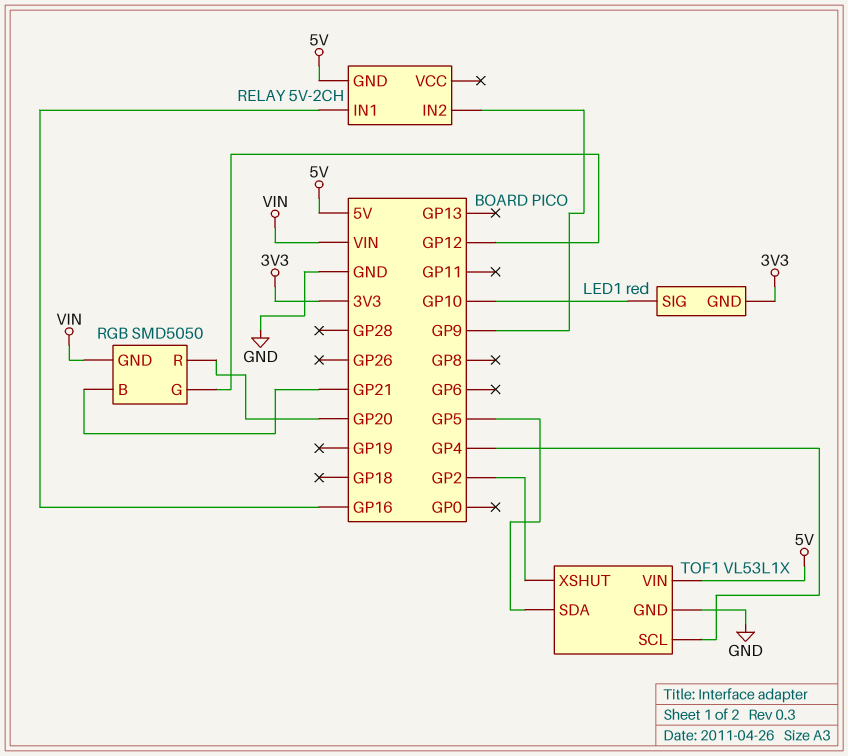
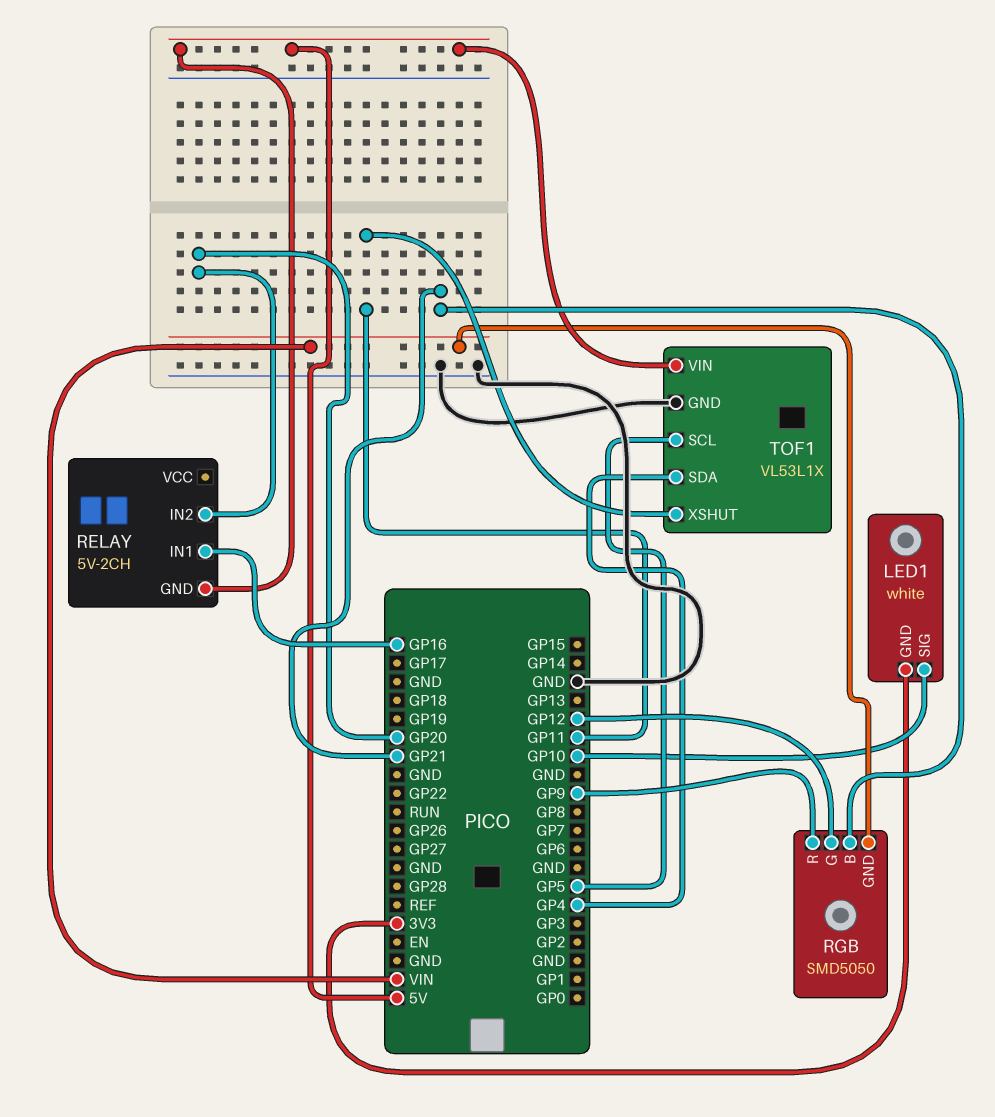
LED1: red -> white
RELAY pin IN2: GP9 -> GP20
RGB pin R: GP20 -> GP9
TOF1 pin SCL: GP4 -> GP5
TOF1 pin SDA: GP5 -> GP4
TOF1 pin XSHUT: GP2 -> GP11

